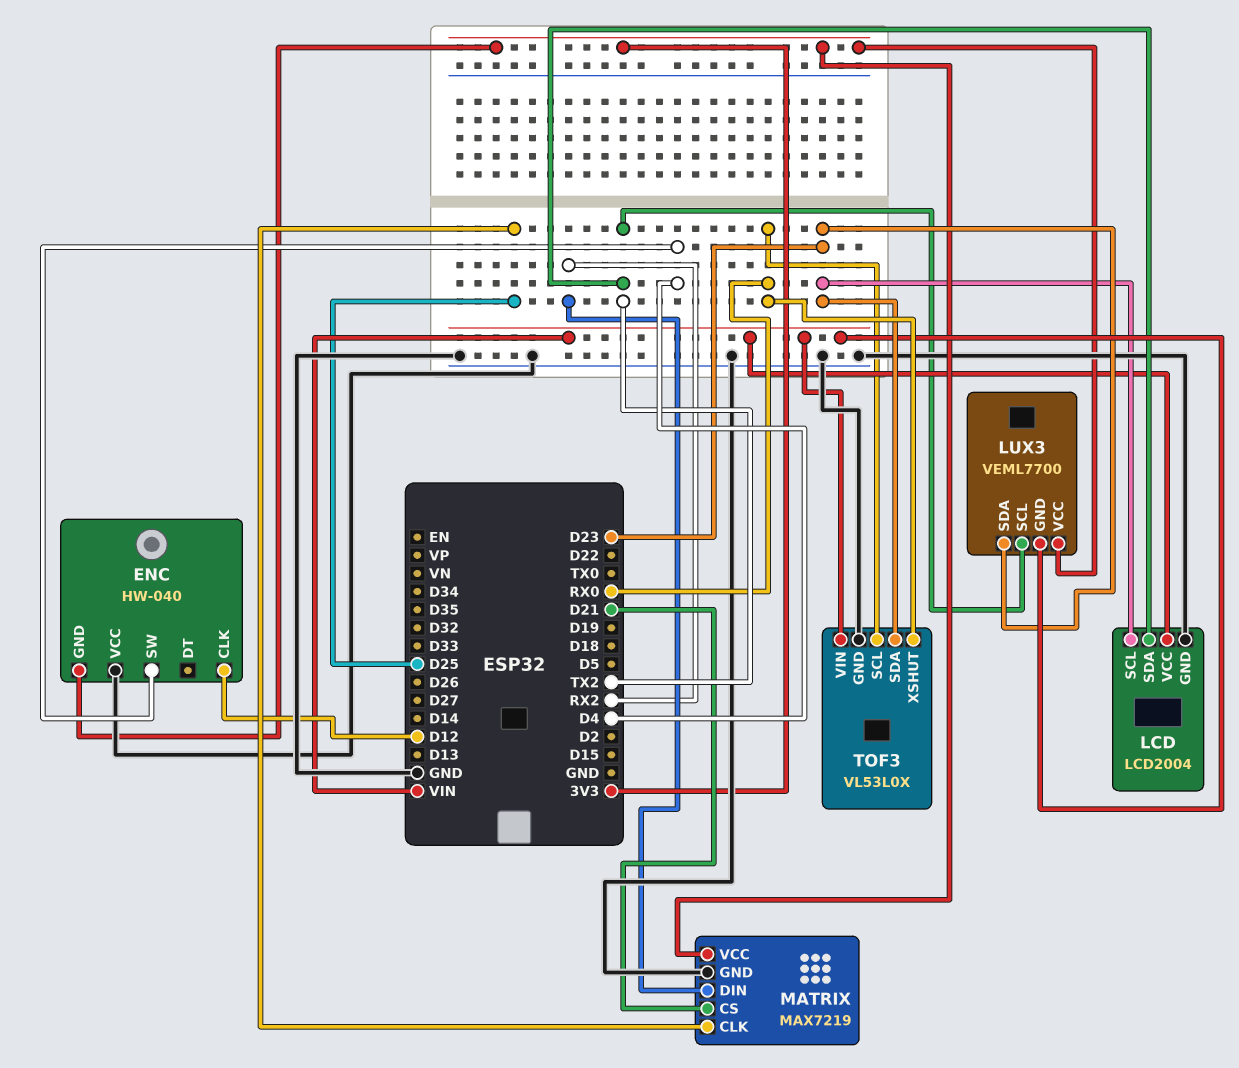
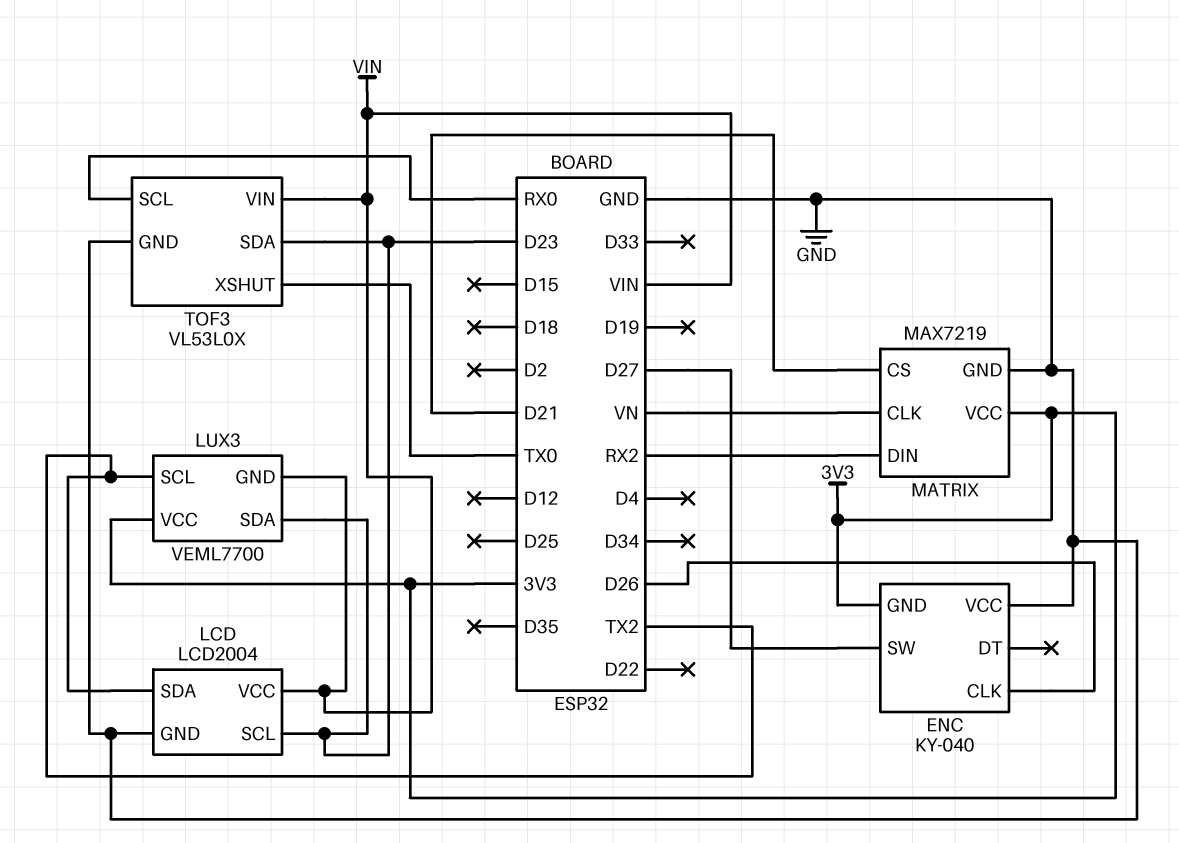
ENC: HW-040 -> KY-040
ENC pin CLK: D12 -> D26
ENC pin SW: D4 -> D27
MATRIX pin CLK: D25 -> VN
TOF3 pin XSHUT: RX0 -> TX0

